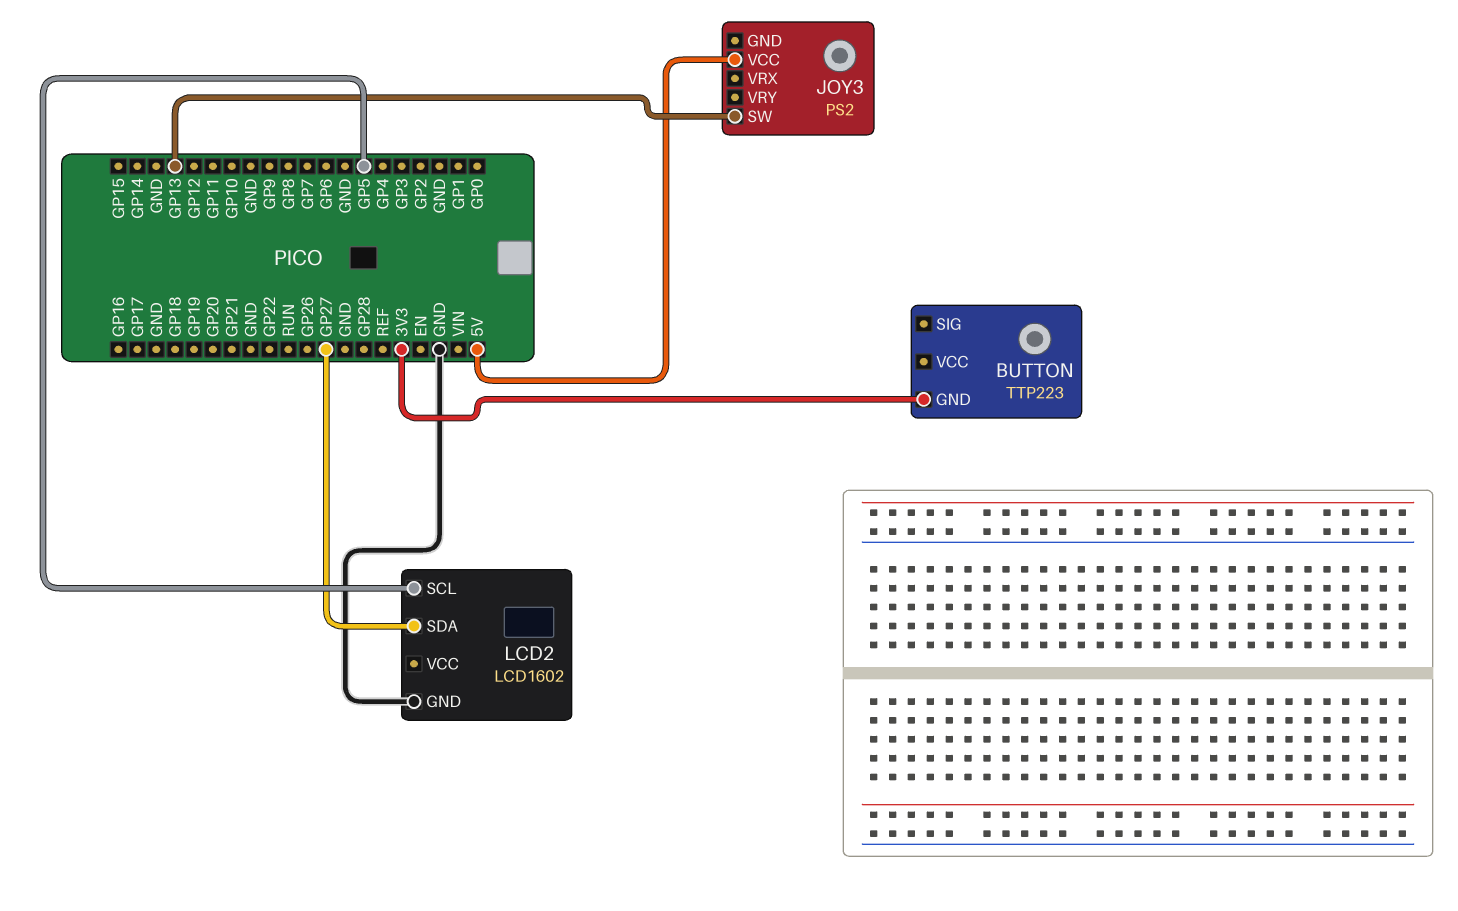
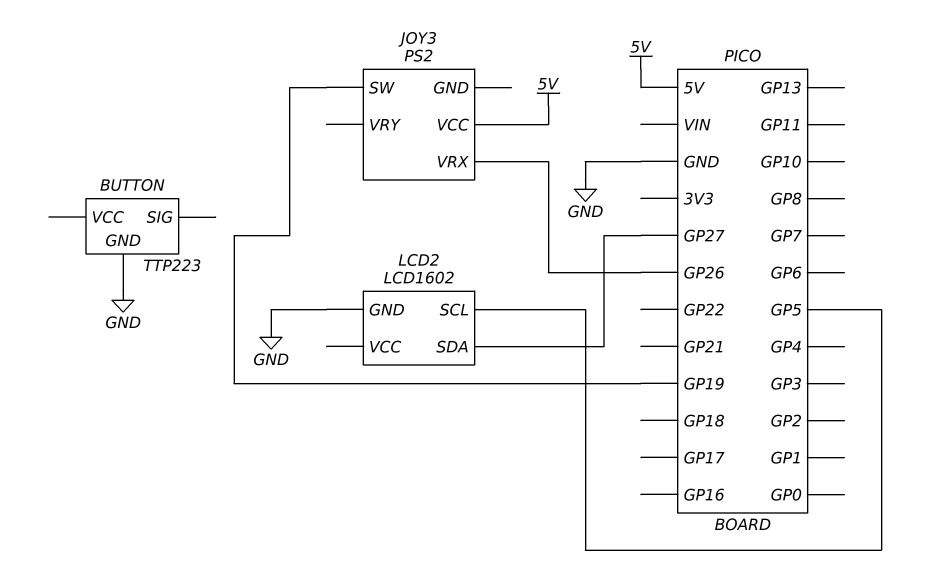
BUTTON pin GND: 3V3 -> GND
JOY3 pin SW: GP13 -> GP19
JOY3 pin VRX: none -> GP26

